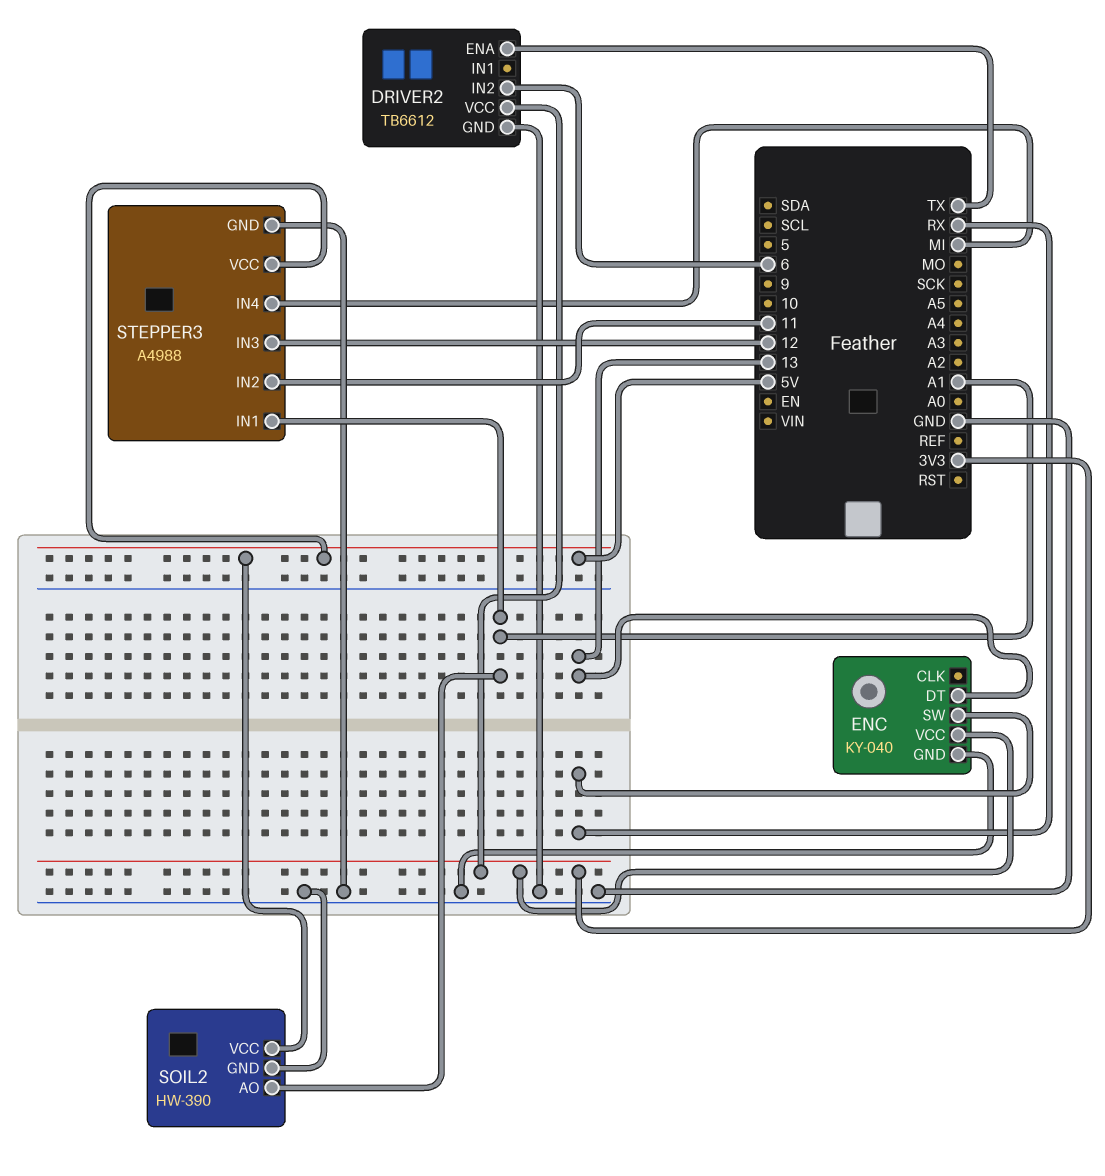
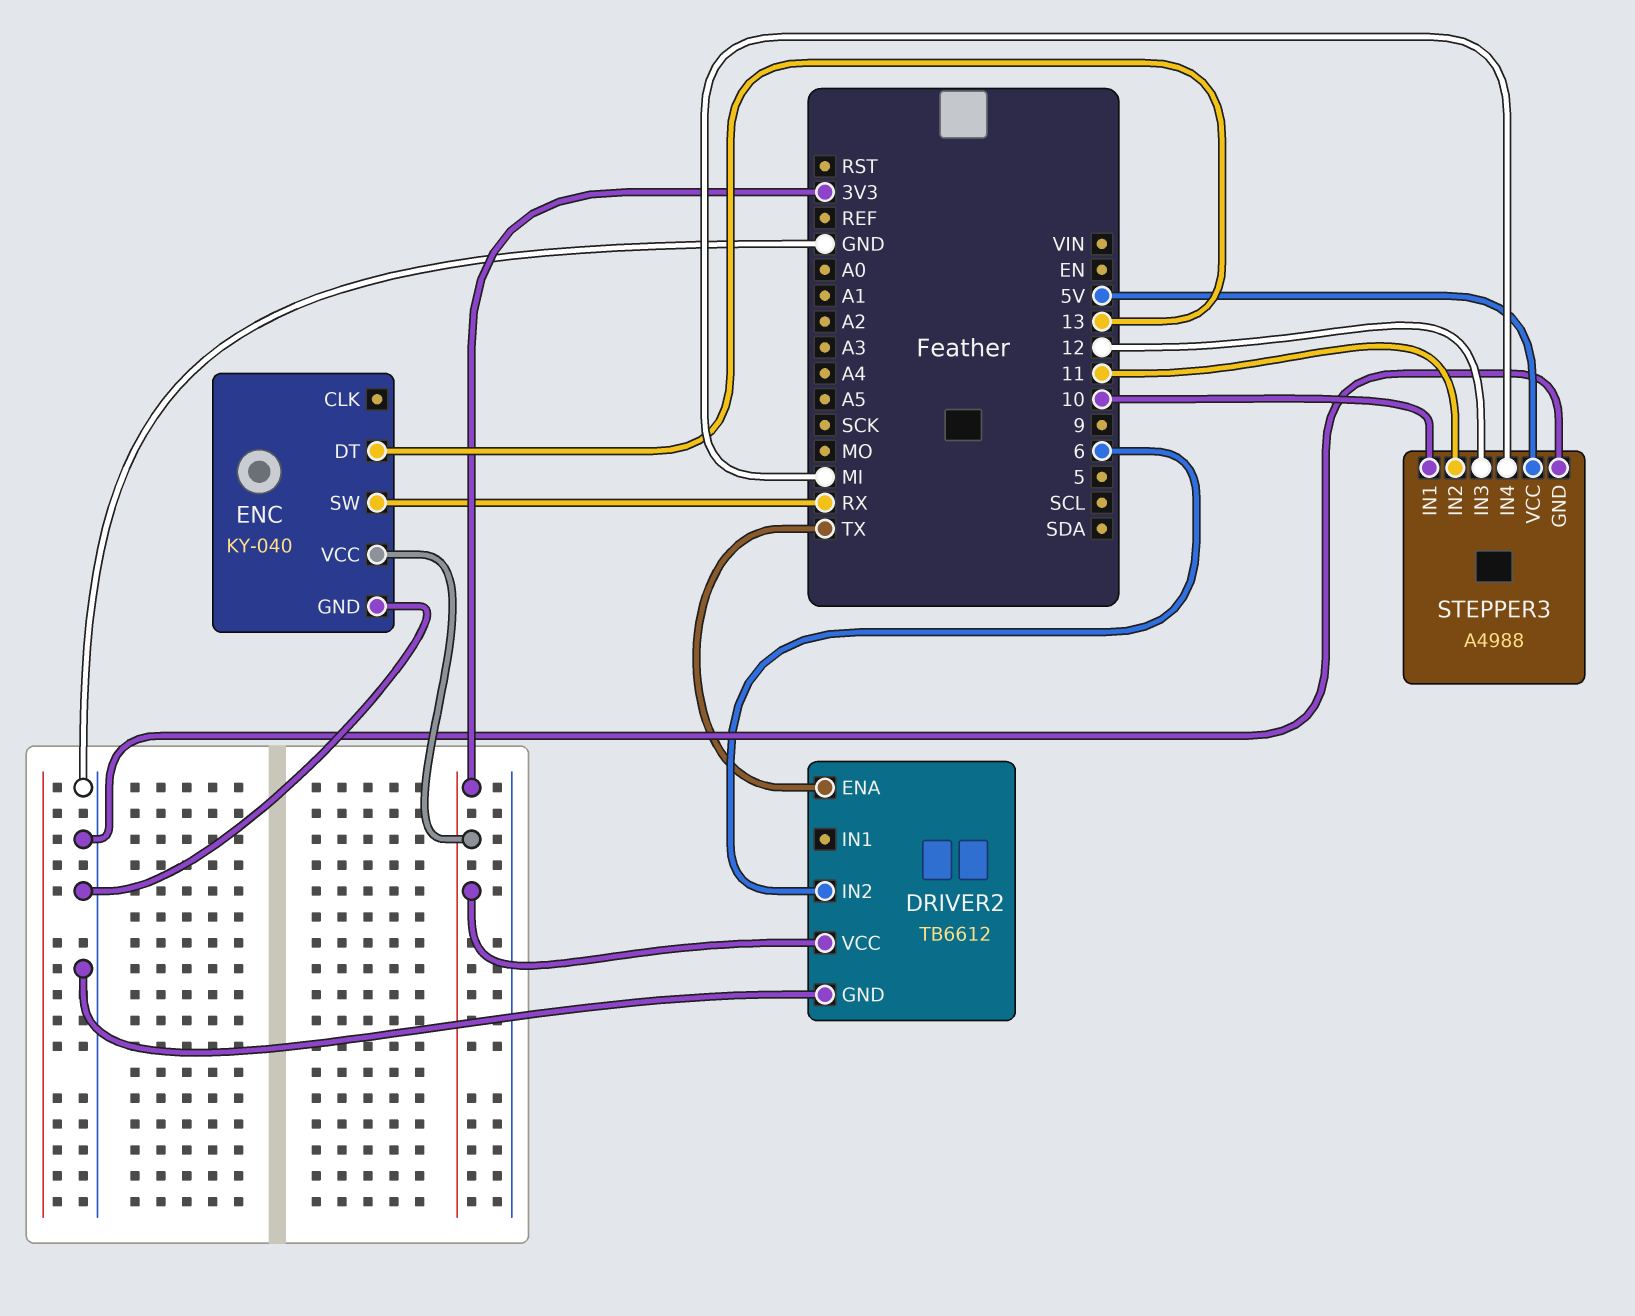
SOIL2: HW-390 -> none
SOIL2 pin AO: A1 -> none
SOIL2 pin GND: GND -> none
SOIL2 pin VCC: 5V -> none
STEPPER3 pin IN1: A1 -> 10

